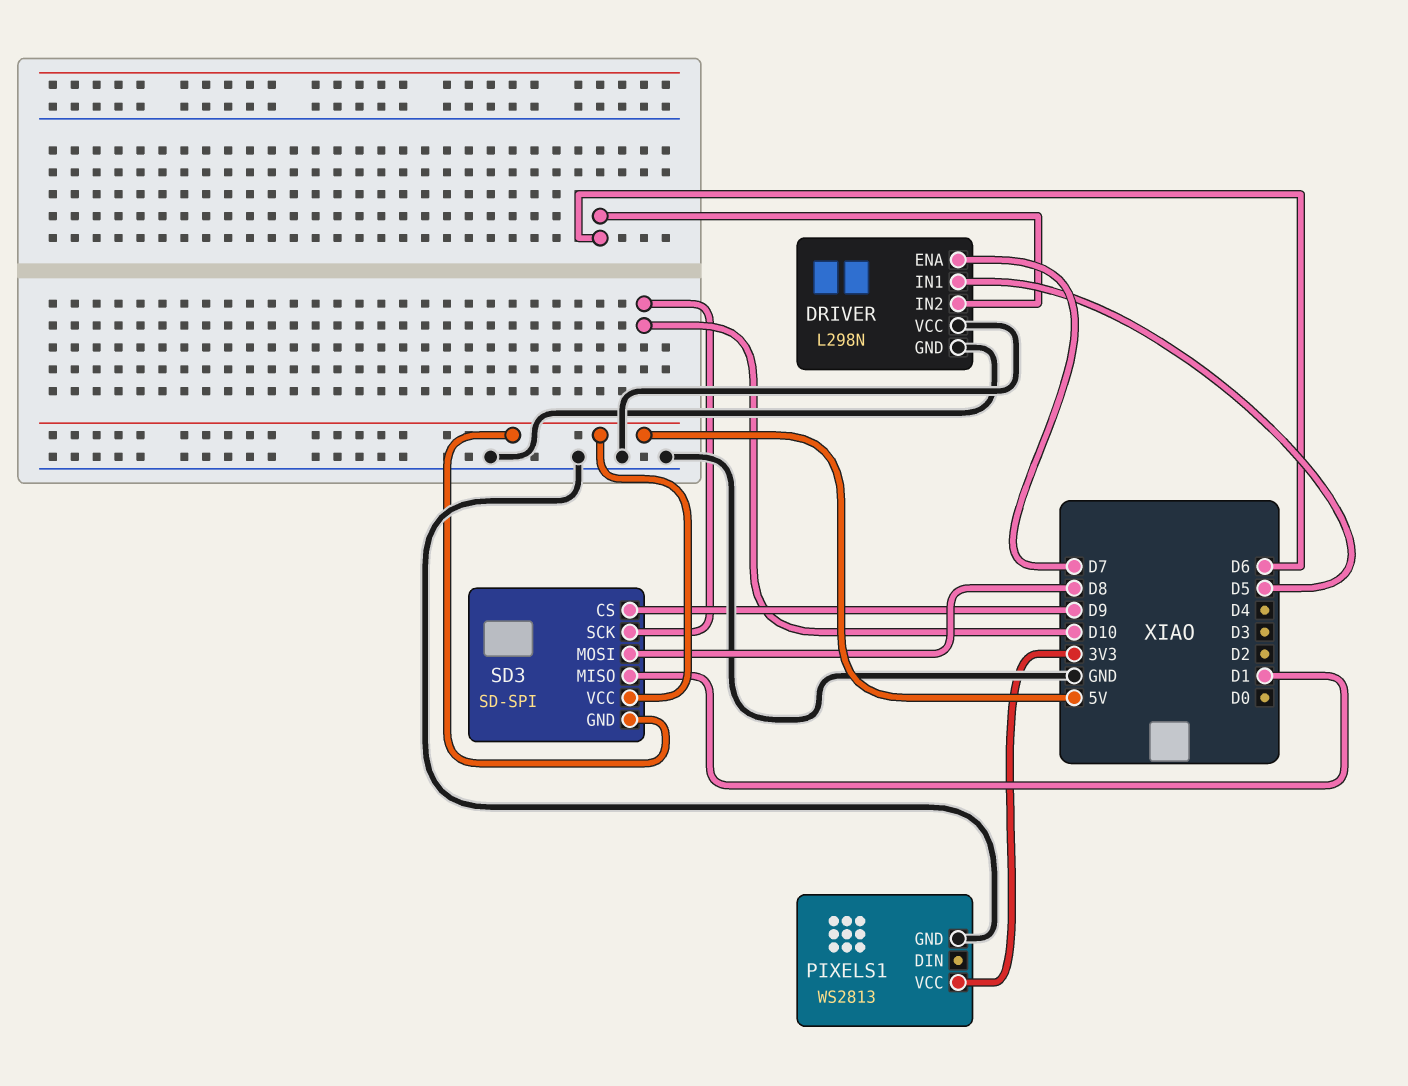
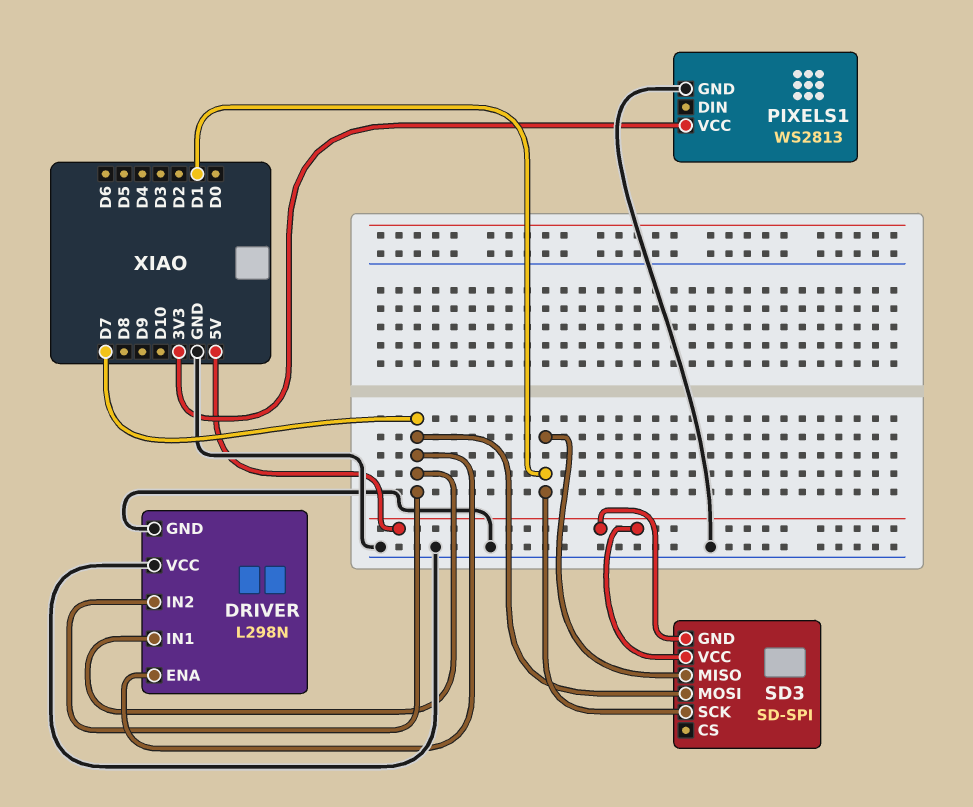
DRIVER pin IN1: D5 -> D7
DRIVER pin IN2: D6 -> D7
SD3 pin CS: D9 -> none
SD3 pin MOSI: D8 -> D7
SD3 pin SCK: D10 -> D1

